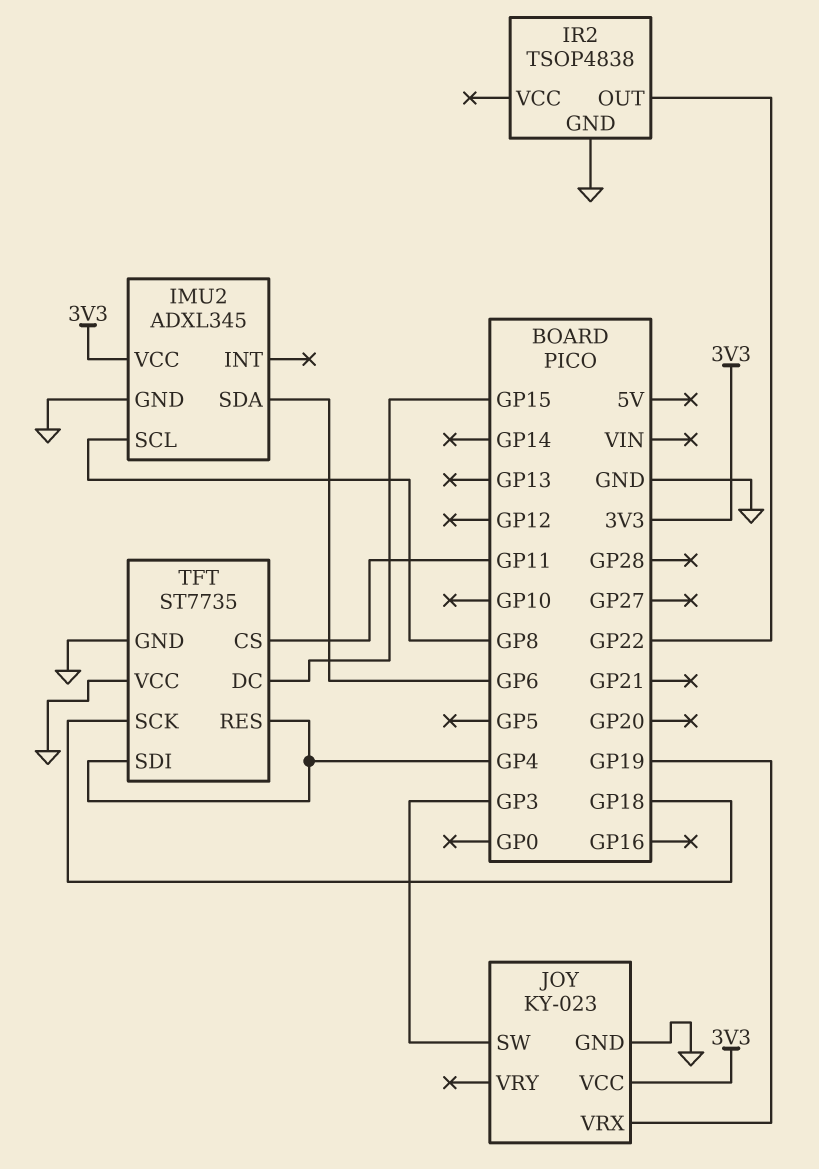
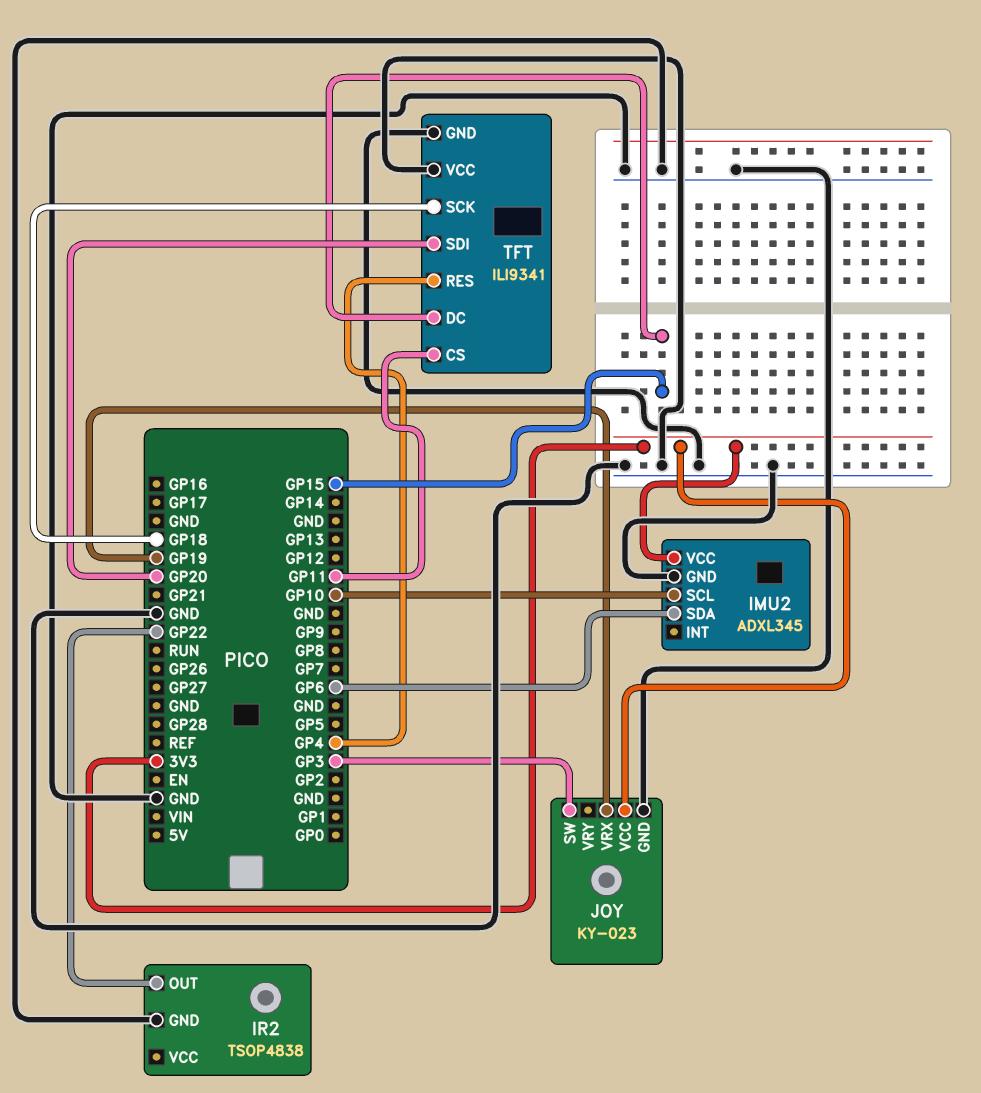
IMU2 pin SCL: GP8 -> GP10
TFT: ST7735 -> ILI9341
TFT pin SDI: GP4 -> GP20

